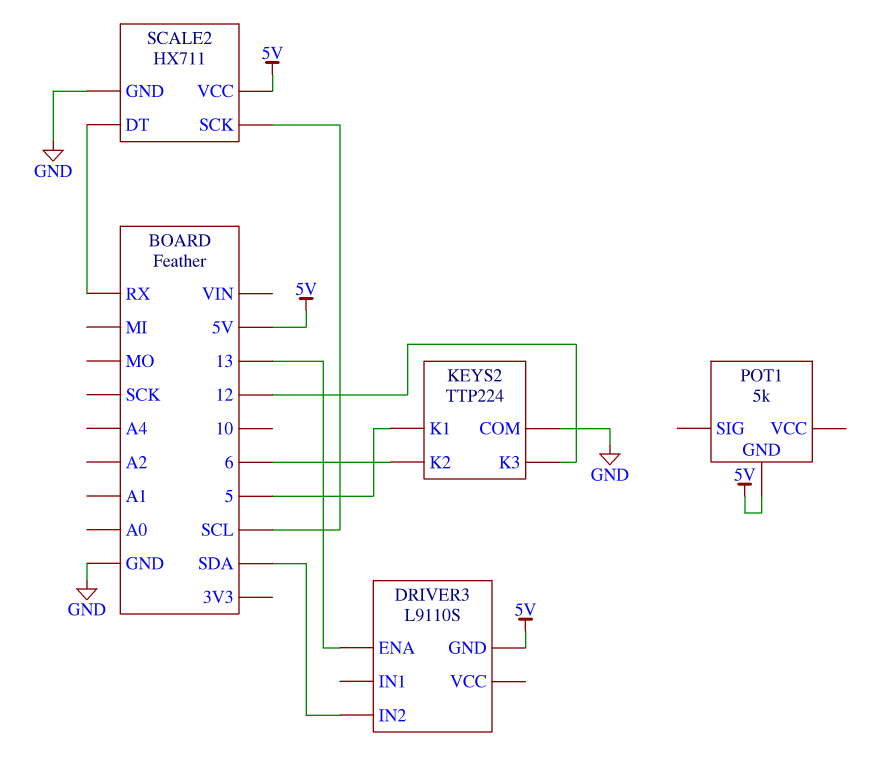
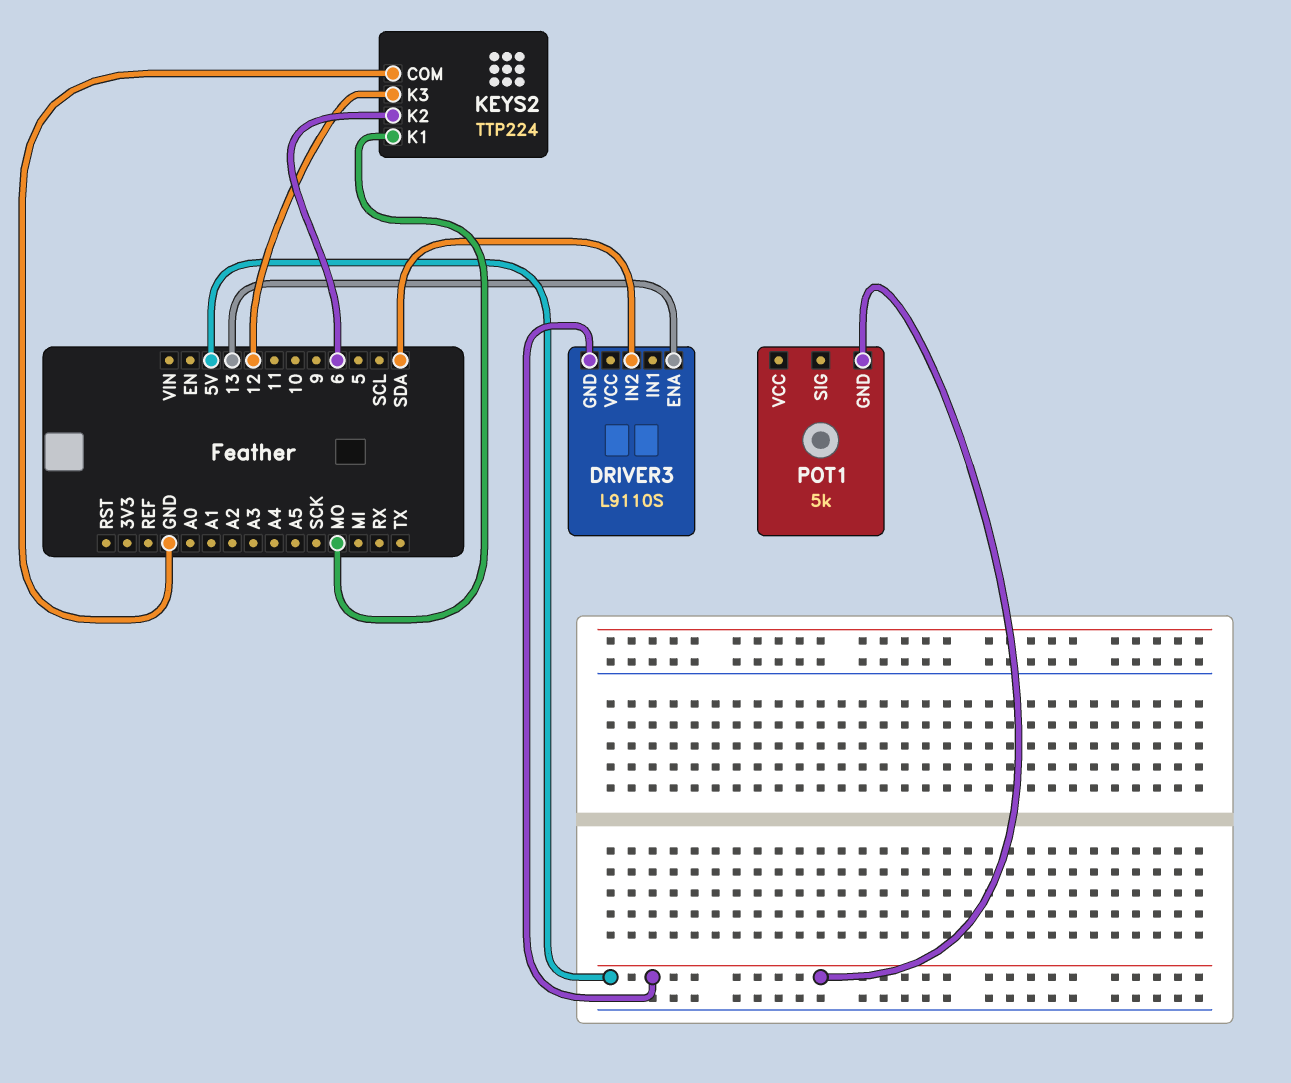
KEYS2 pin K1: 5 -> MO
SCALE2: HX711 -> none
SCALE2 pin DT: RX -> none
SCALE2 pin GND: GND -> none
SCALE2 pin SCK: SCL -> none
SCALE2 pin VCC: 5V -> none

